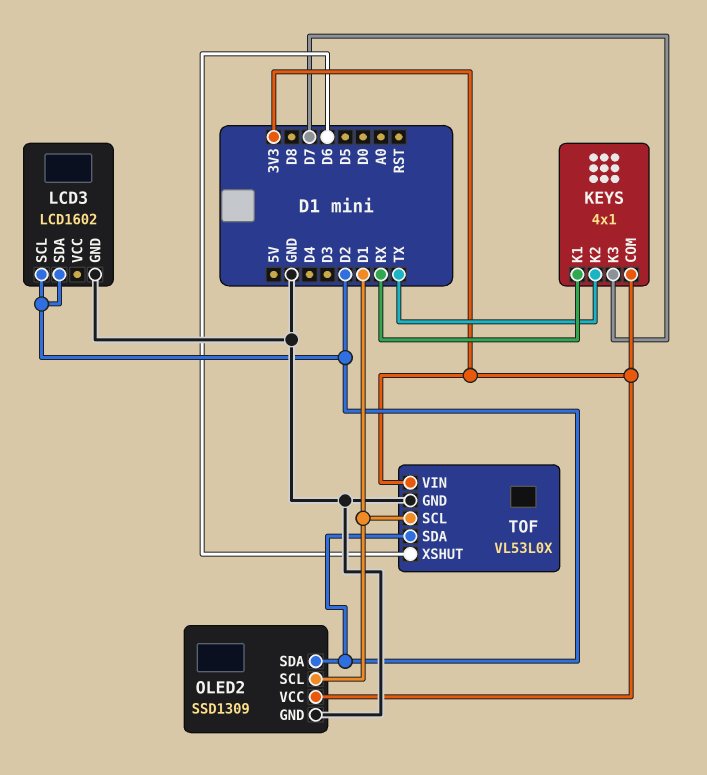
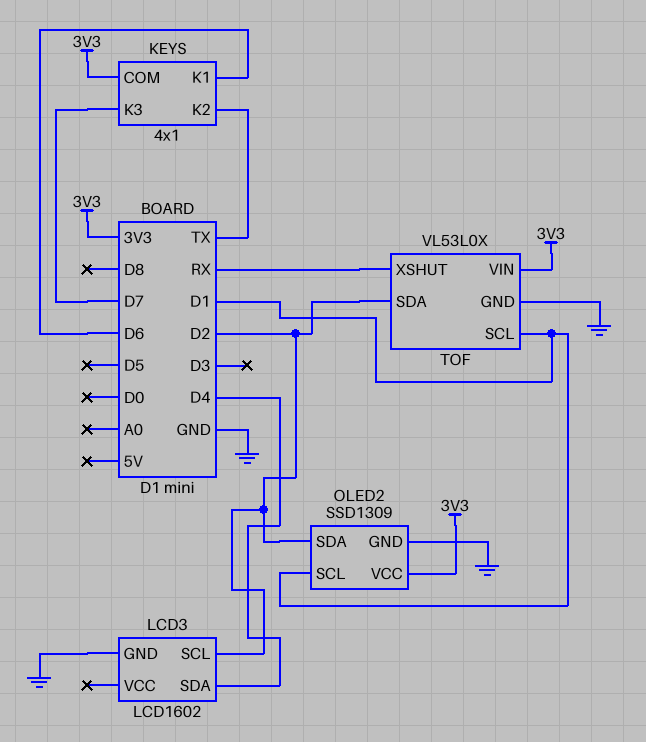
KEYS pin K1: RX -> D6
LCD3 pin SDA: D2 -> D4
TOF pin XSHUT: D6 -> RX

